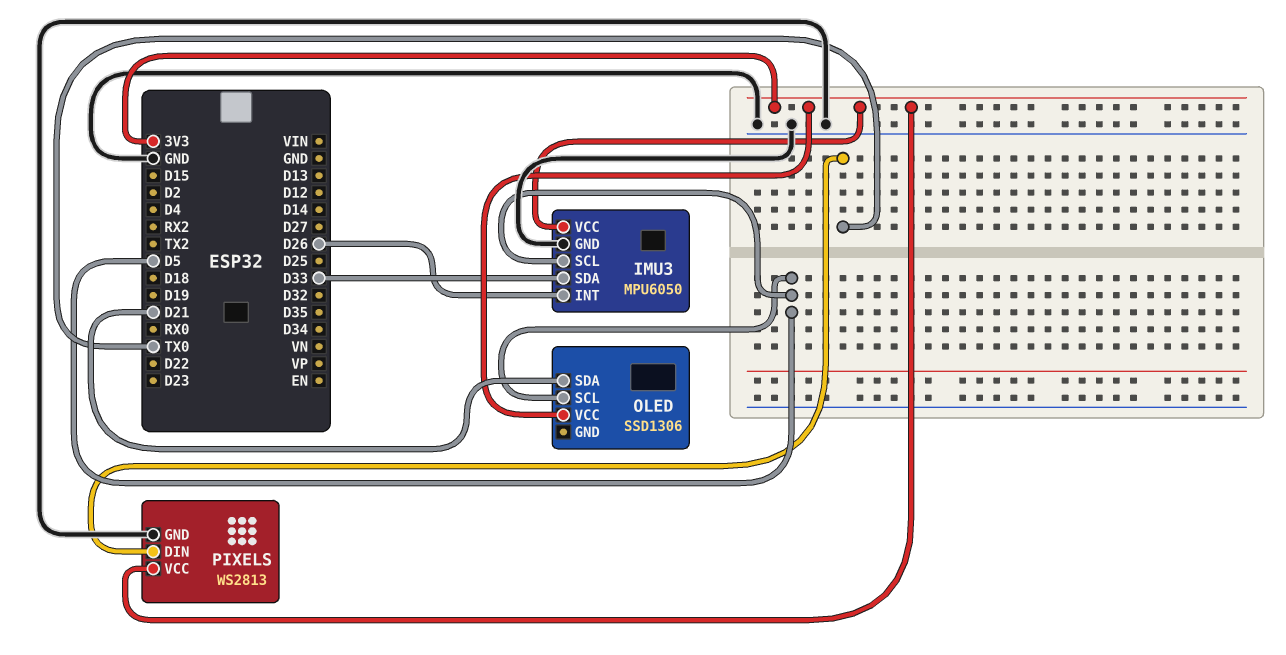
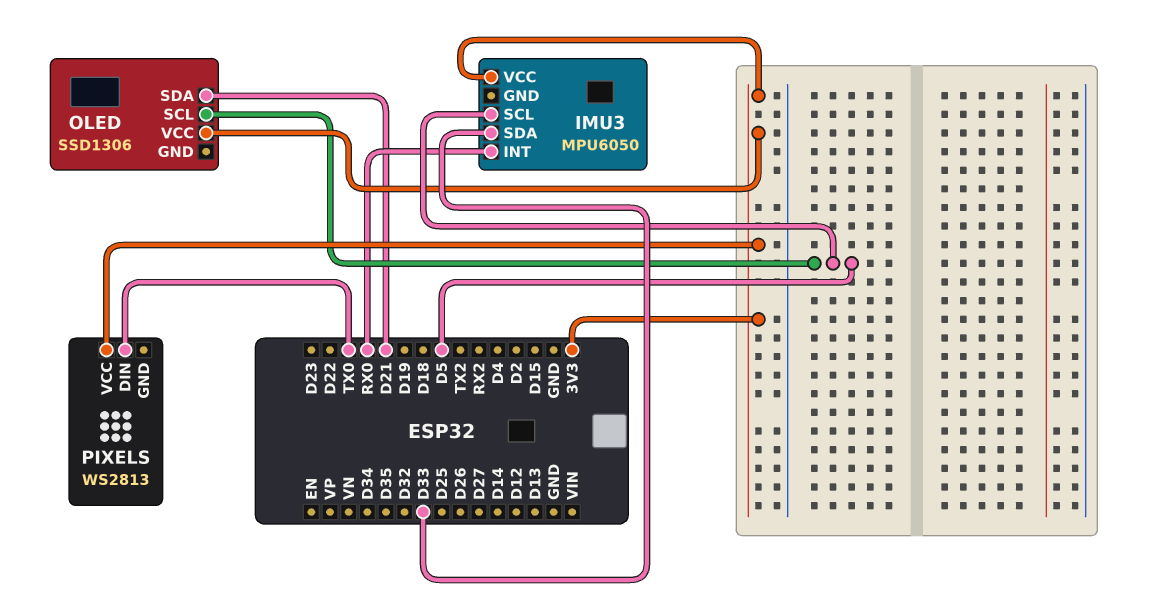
IMU3 pin GND: GND -> none
IMU3 pin INT: D26 -> RX0
PIXELS pin GND: GND -> none

